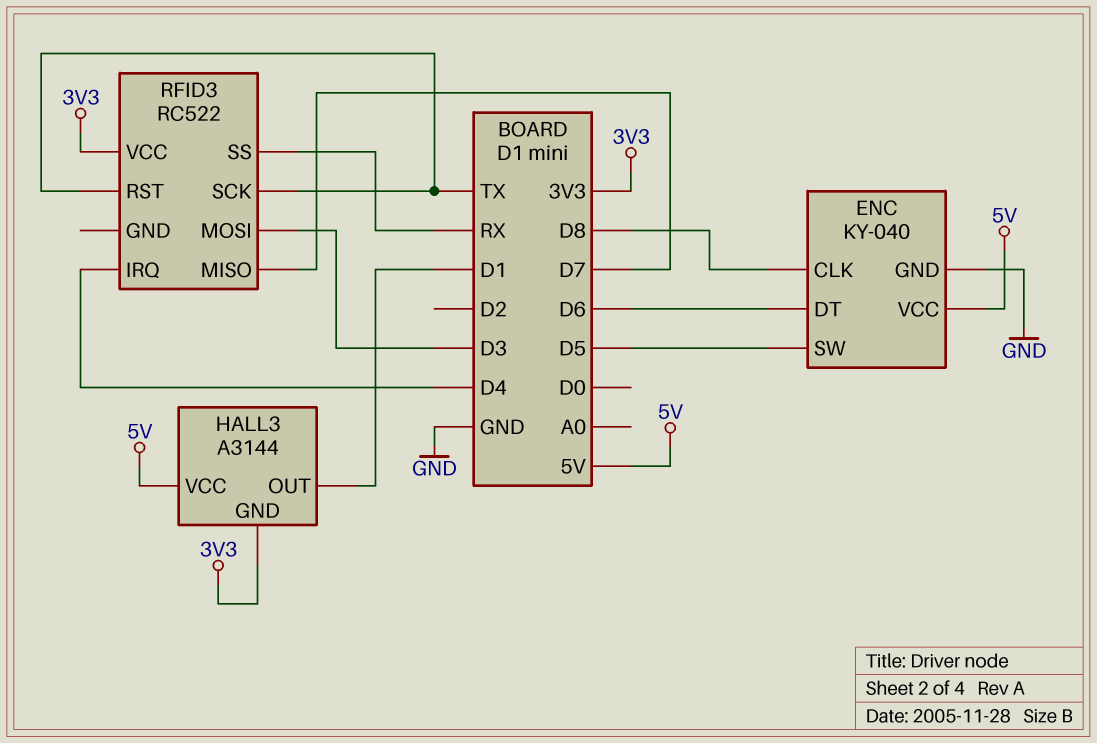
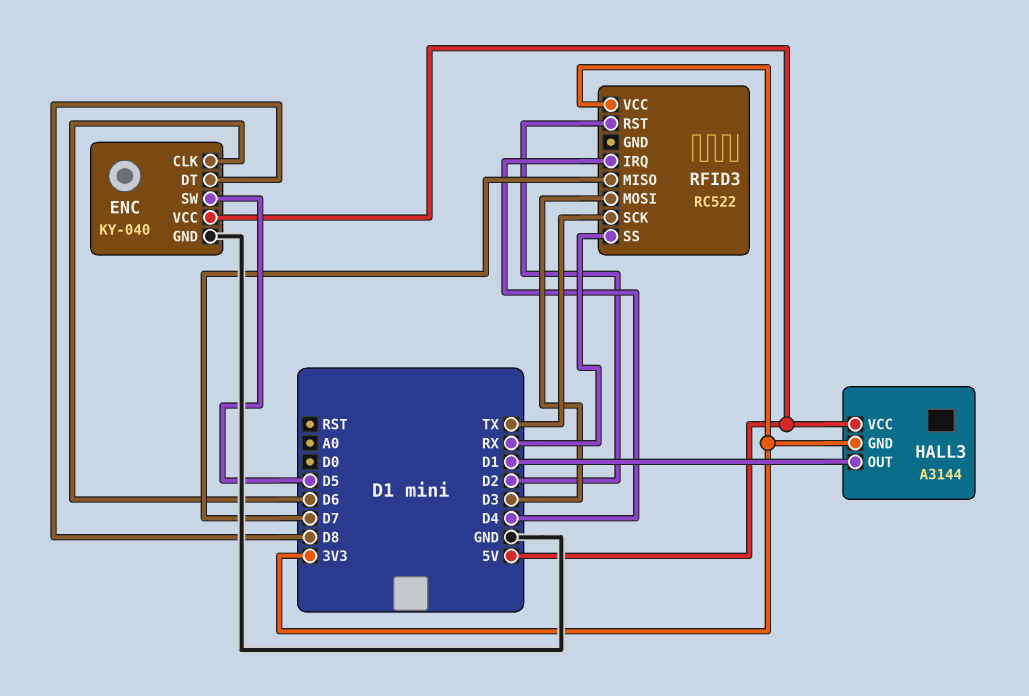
ENC pin CLK: D8 -> D6
ENC pin DT: D6 -> D8
RFID3 pin RST: TX -> D2

